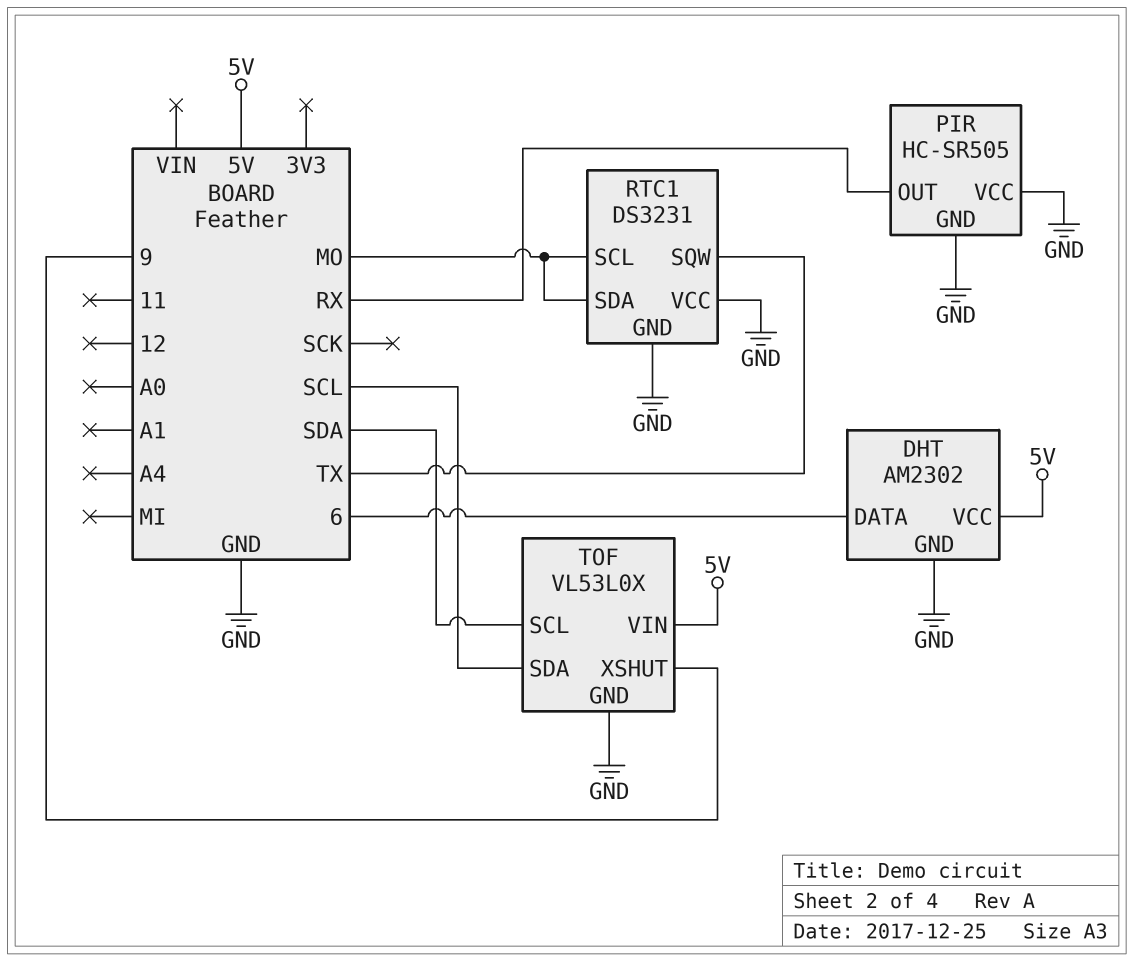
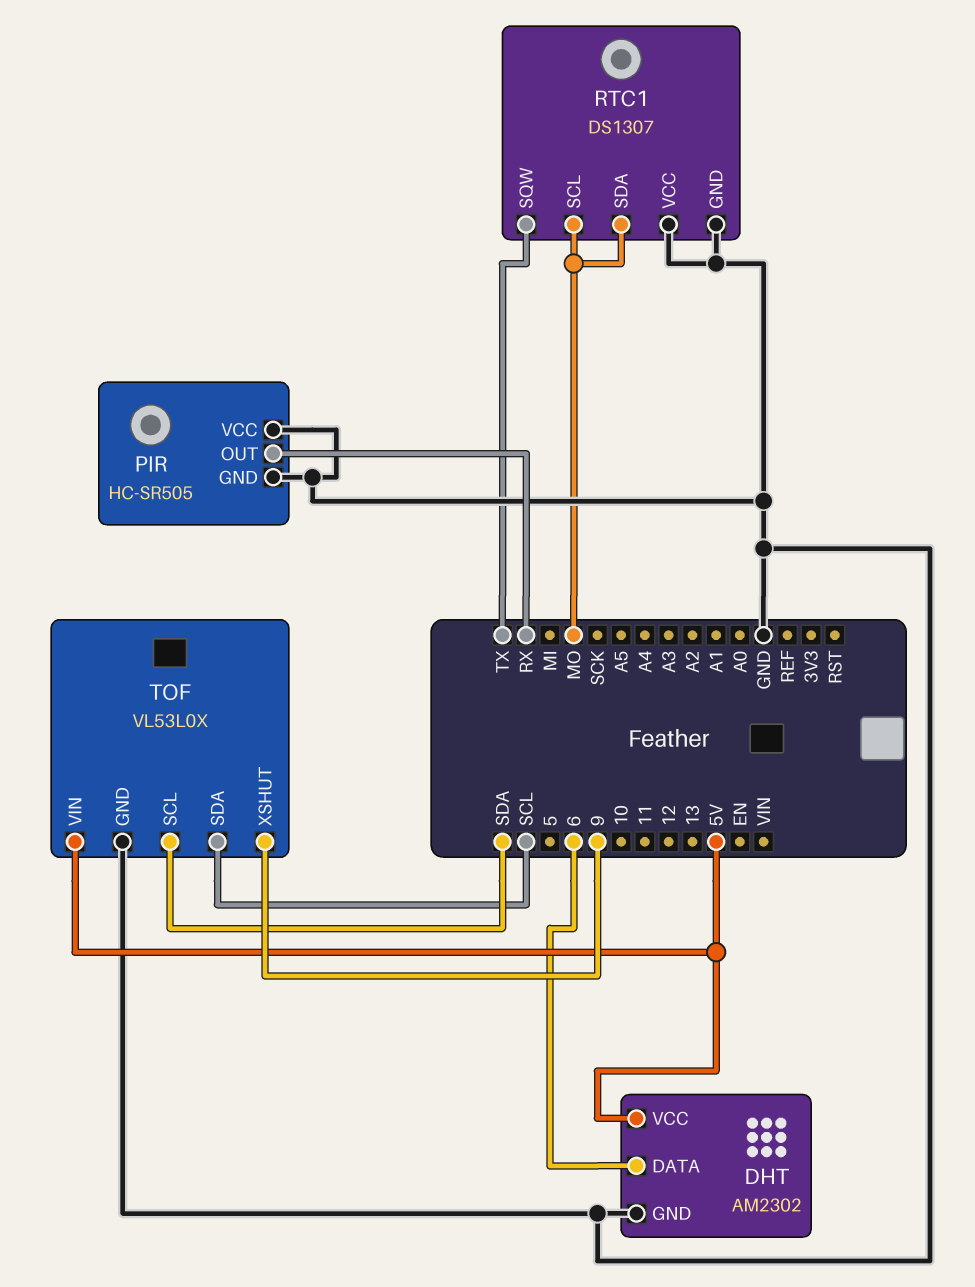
RTC1: DS3231 -> DS1307

